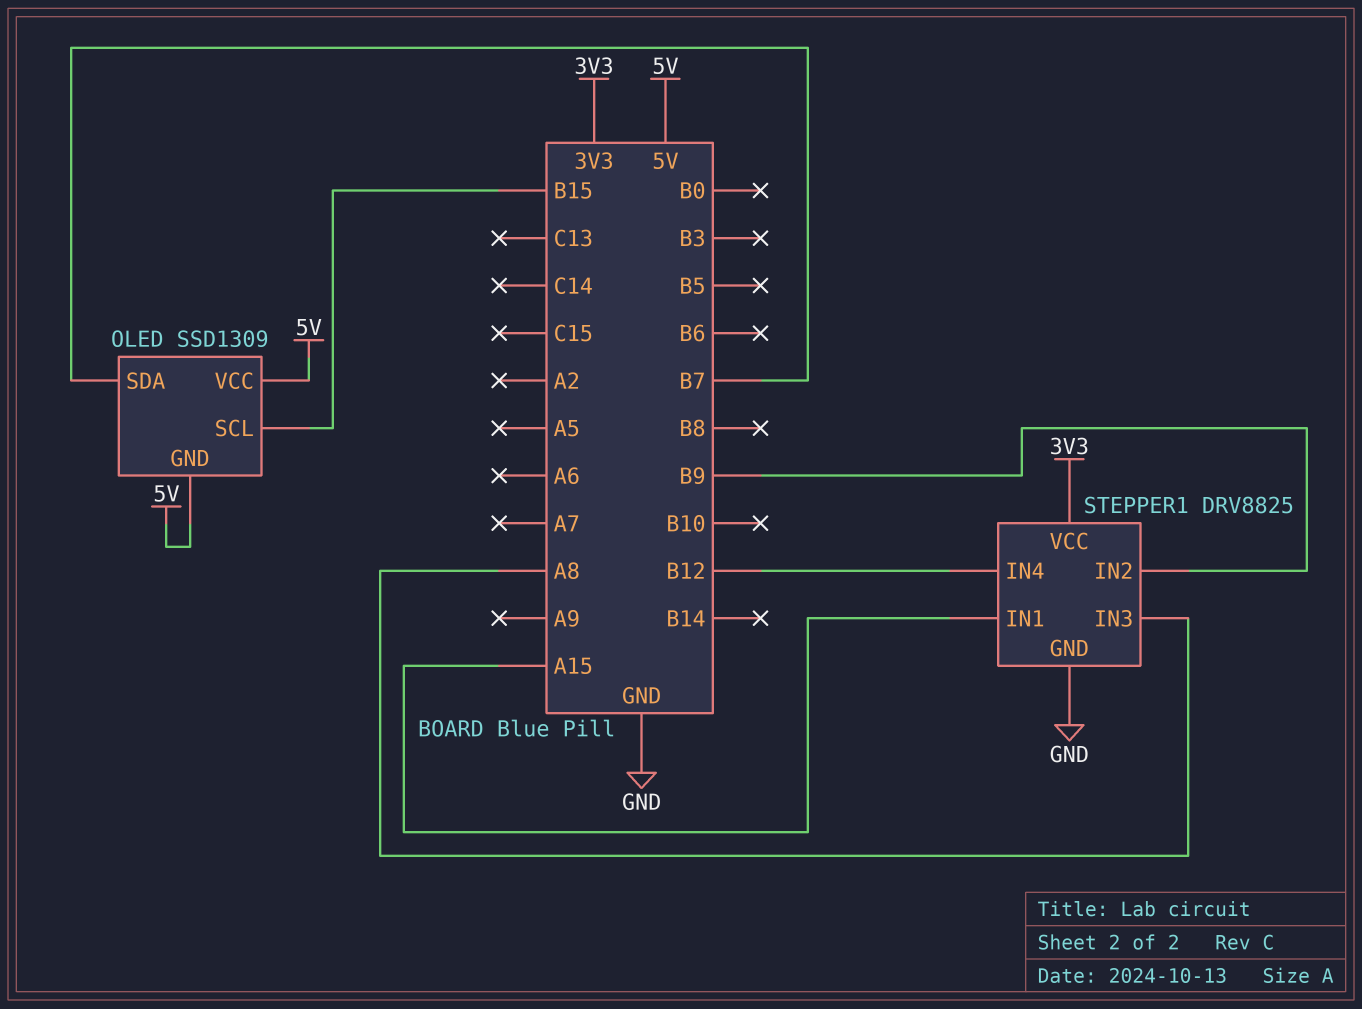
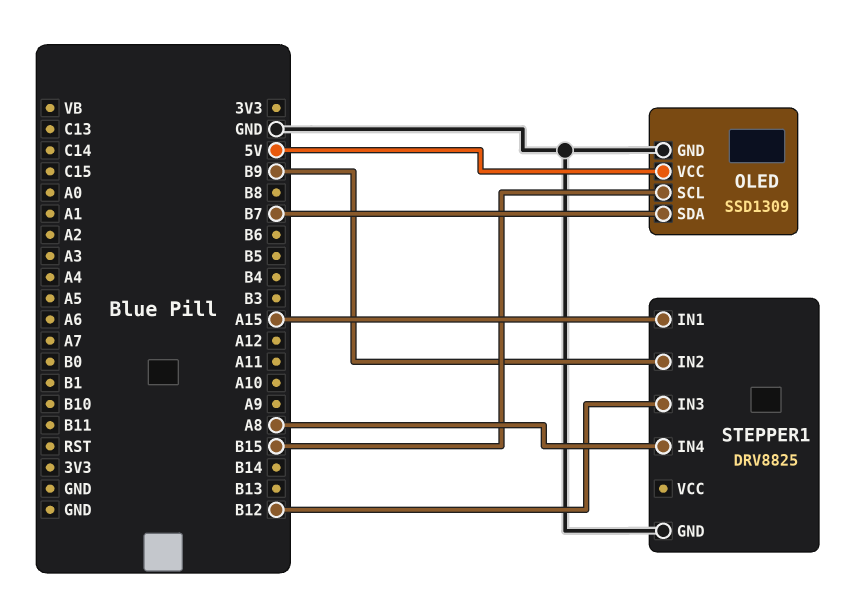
OLED pin GND: 5V -> GND
STEPPER1 pin IN3: A8 -> B12
STEPPER1 pin IN4: B12 -> A8
STEPPER1 pin VCC: 3V3 -> none

